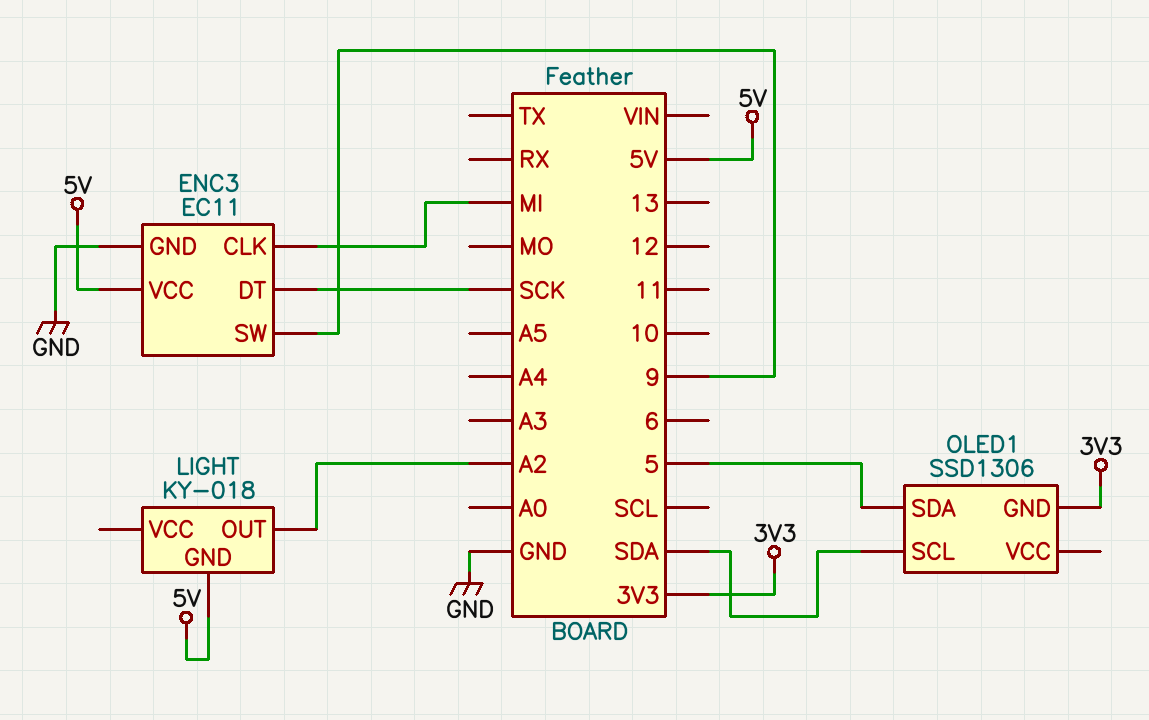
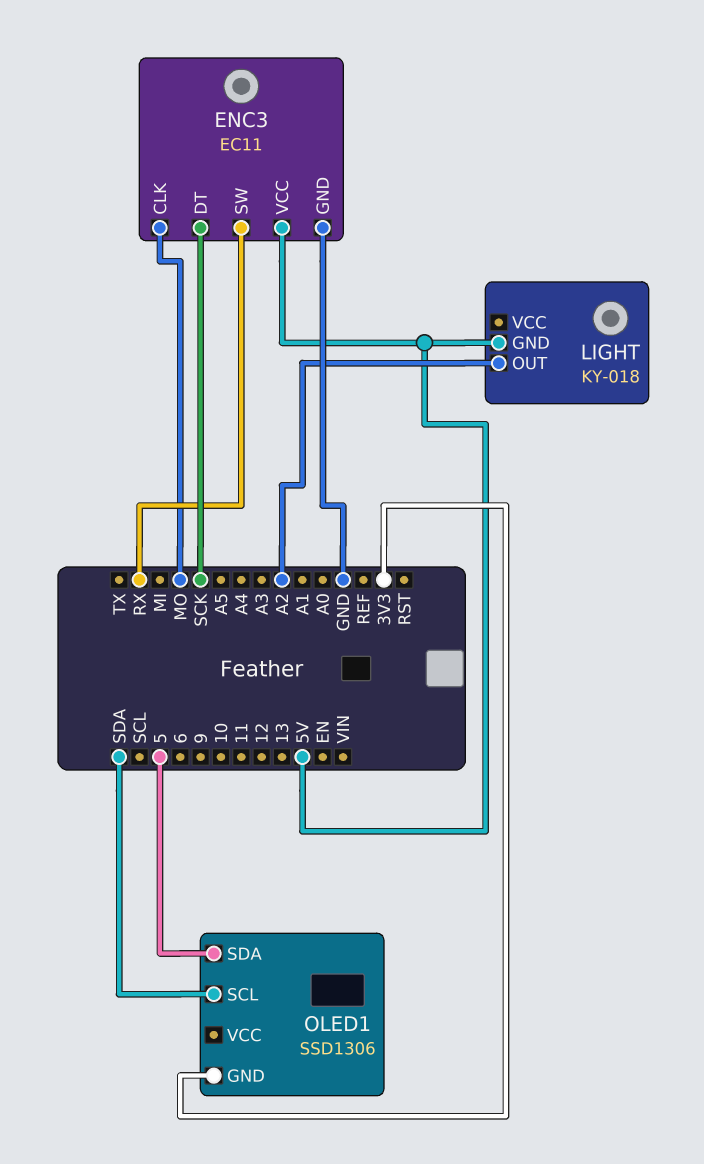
ENC3 pin CLK: MI -> MO
ENC3 pin SW: 9 -> RX

